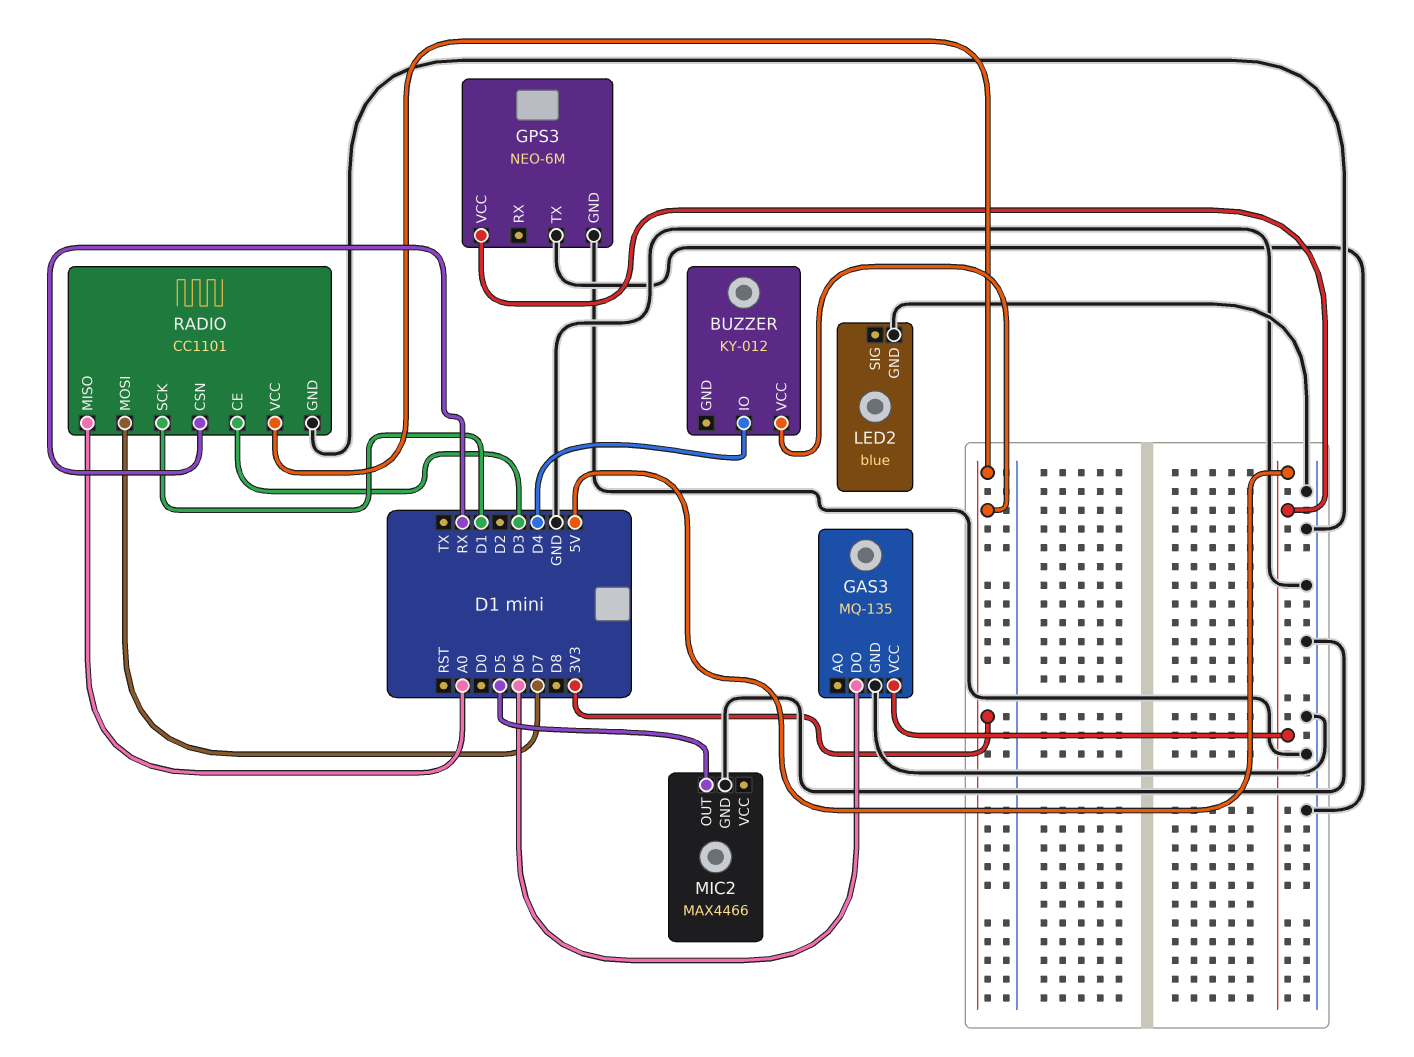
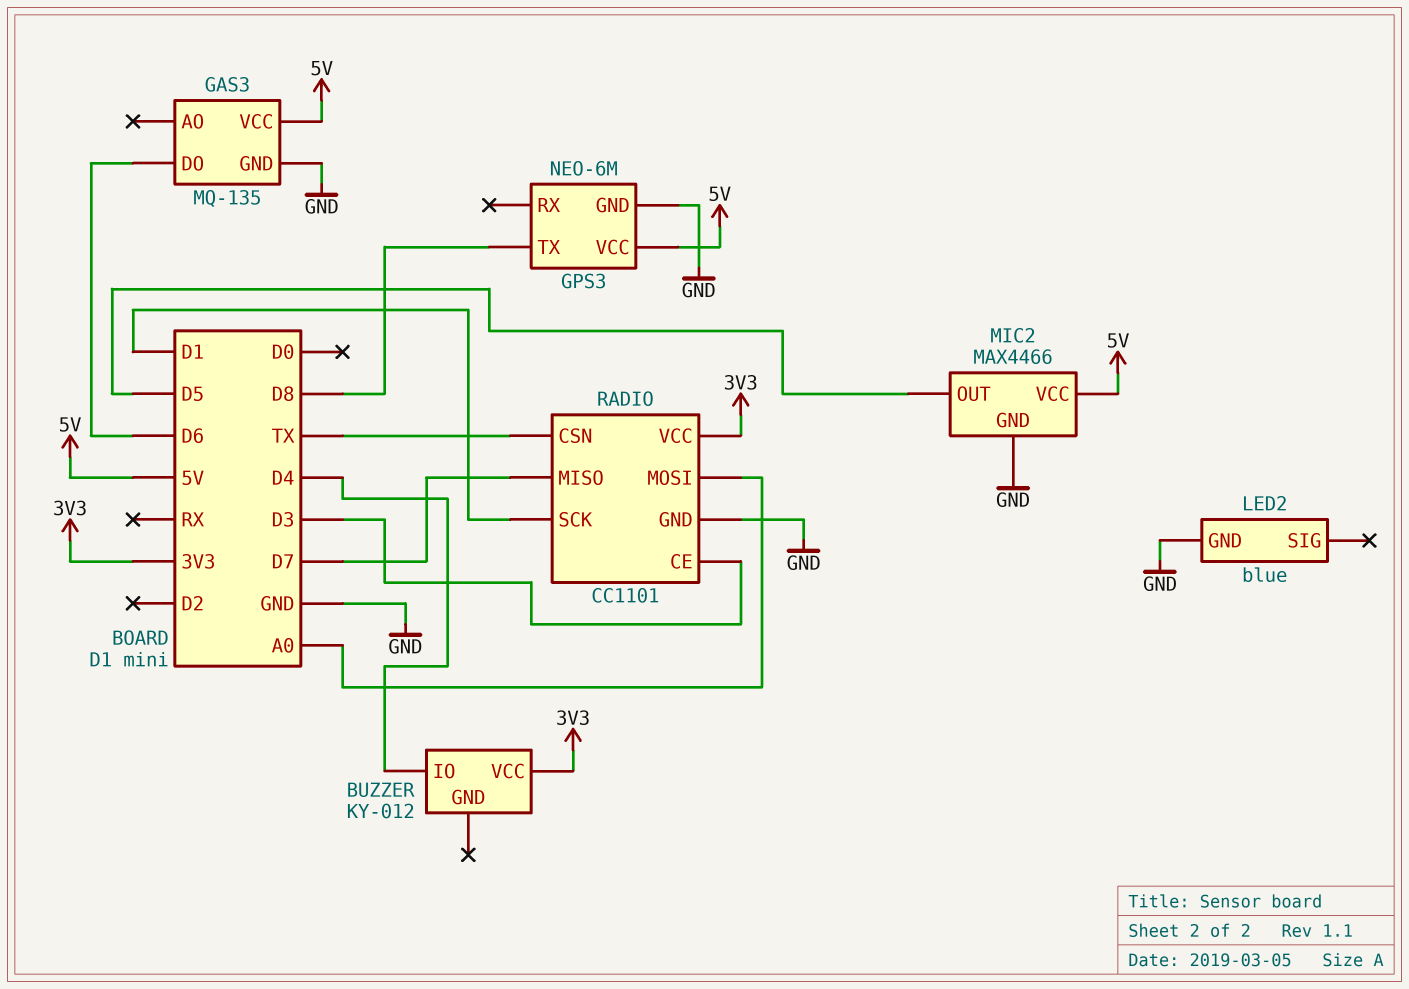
GPS3 pin TX: GND -> D8
MIC2 pin VCC: none -> 5V
RADIO pin CSN: RX -> TX
RADIO pin MISO: A0 -> D7
RADIO pin MOSI: D7 -> A0

